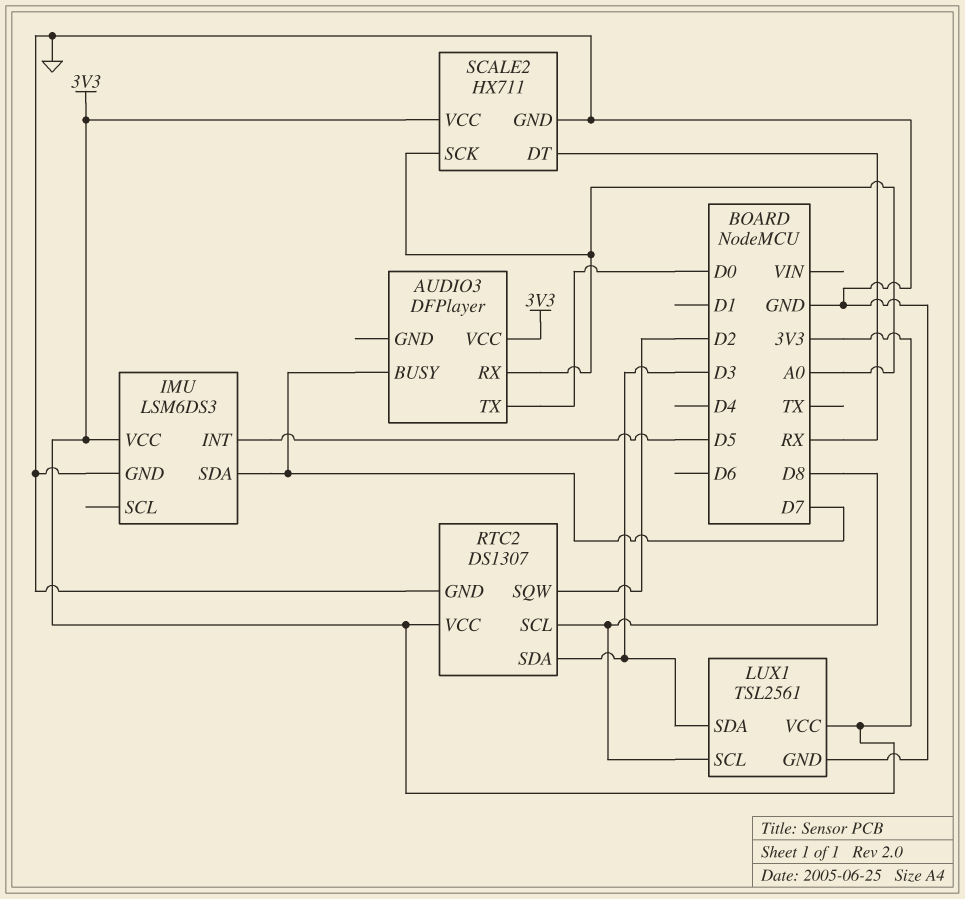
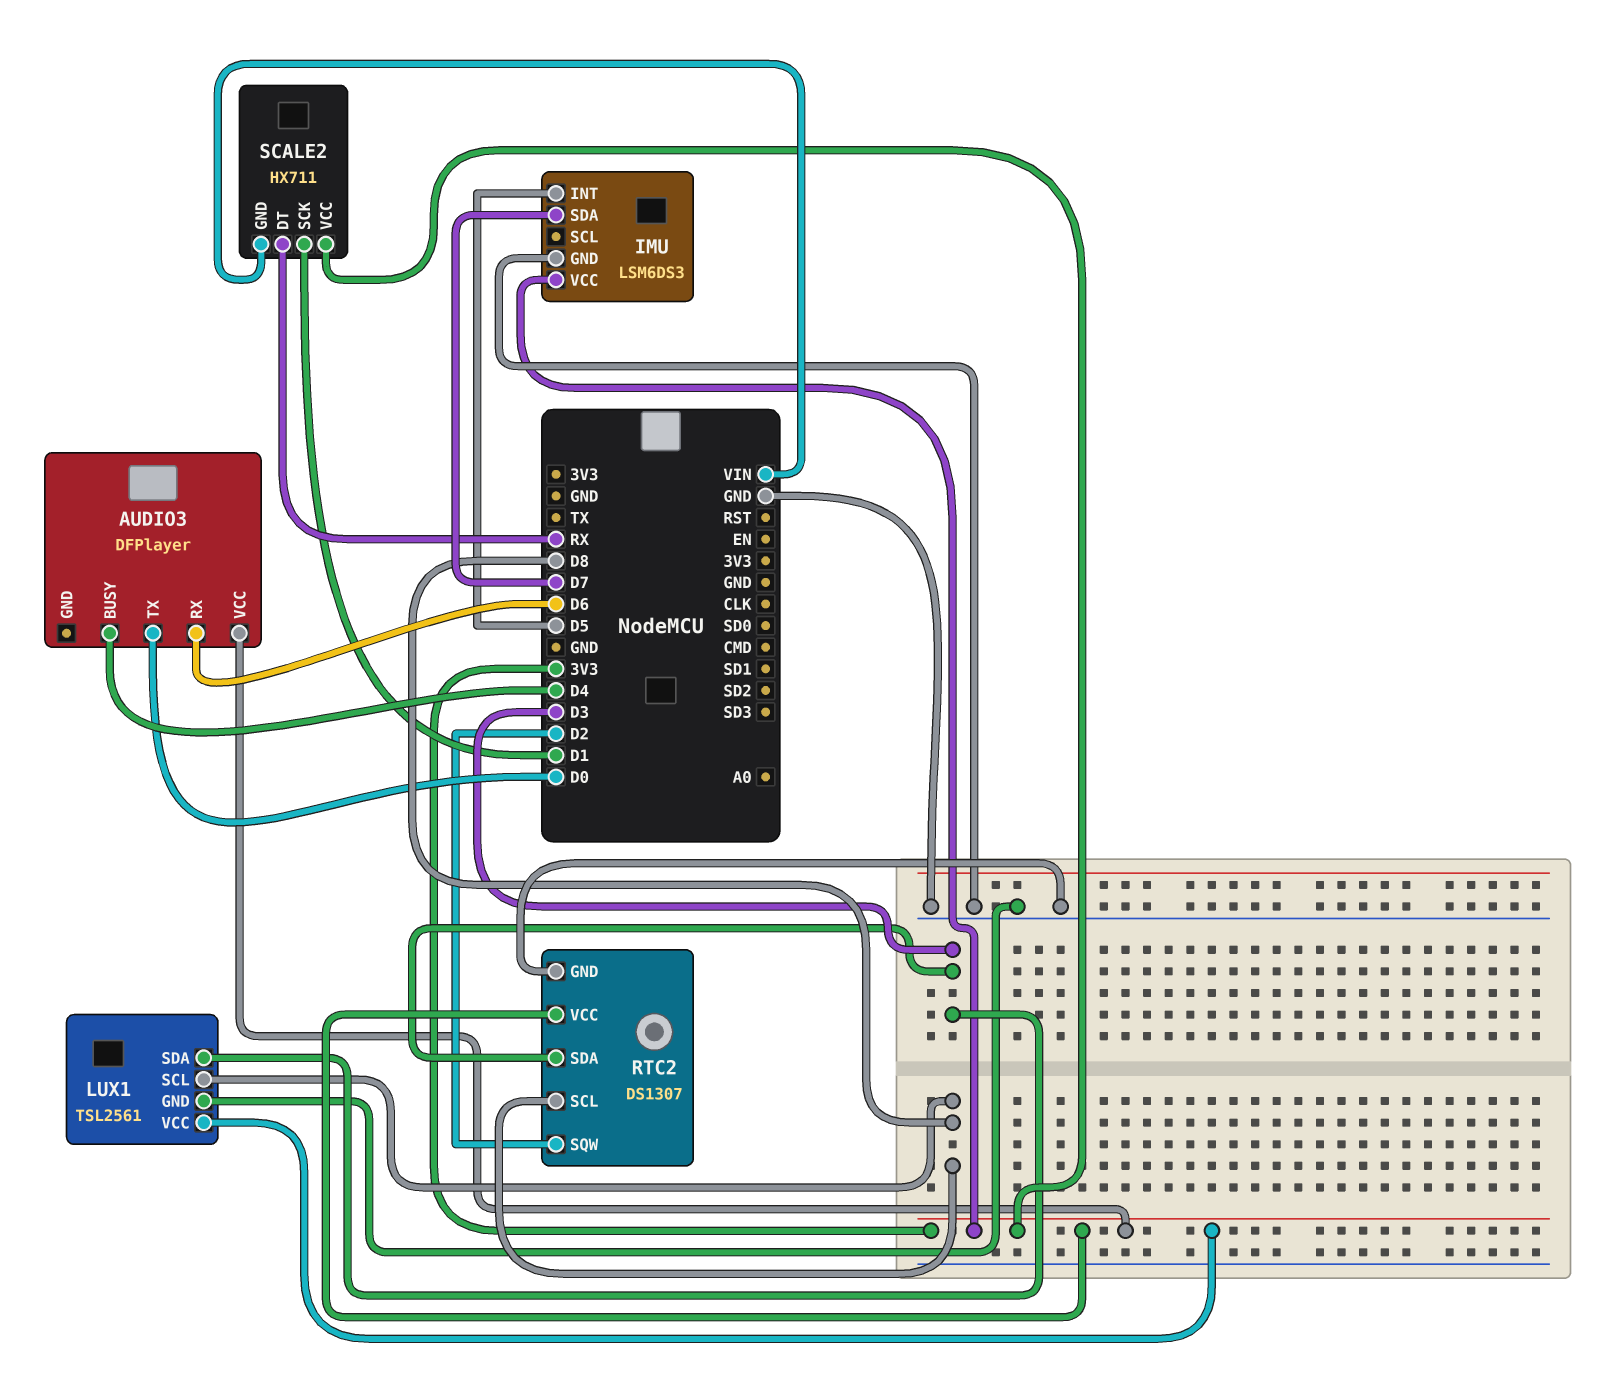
AUDIO3 pin BUSY: D7 -> D4
AUDIO3 pin RX: A0 -> D6
SCALE2 pin GND: GND -> VIN
SCALE2 pin SCK: A0 -> D1

